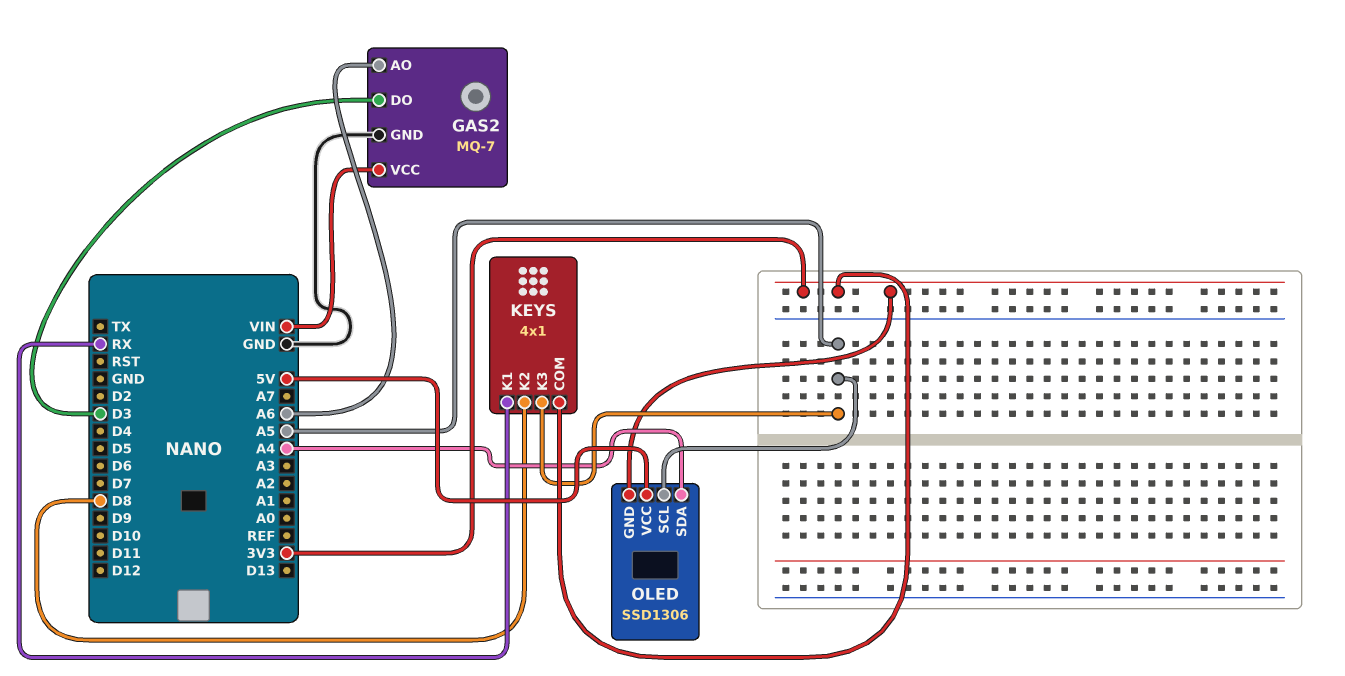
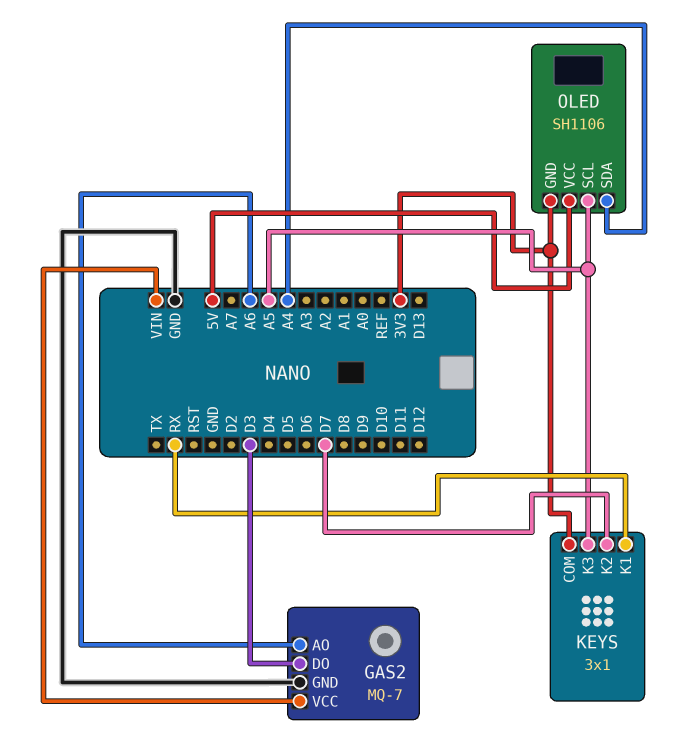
KEYS: 4x1 -> 3x1
KEYS pin K2: D8 -> D7
OLED: SSD1306 -> SH1106

